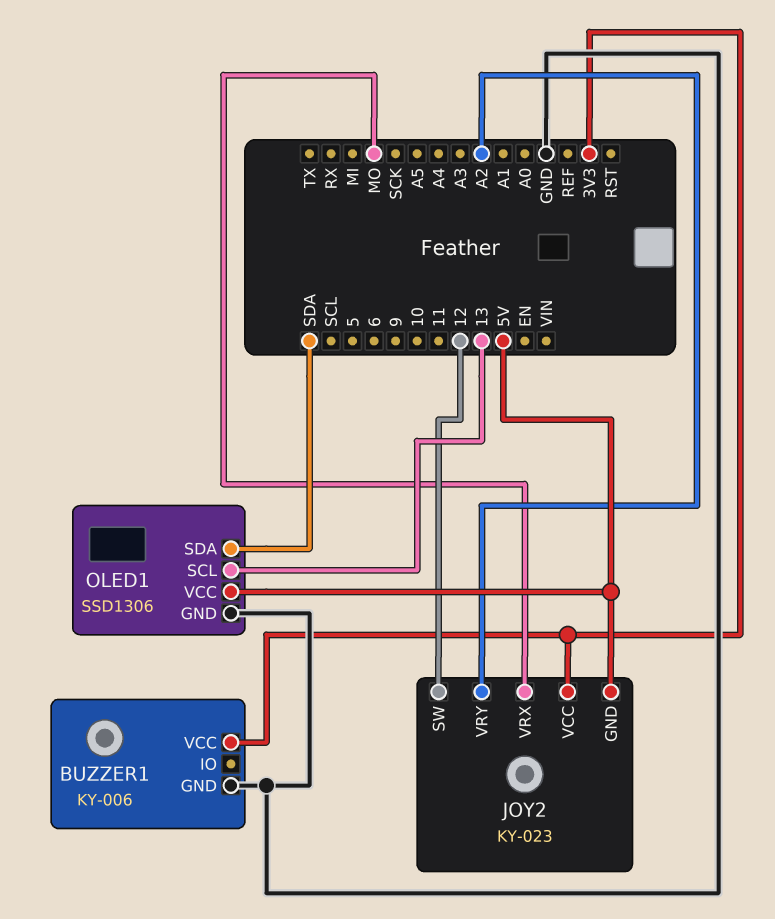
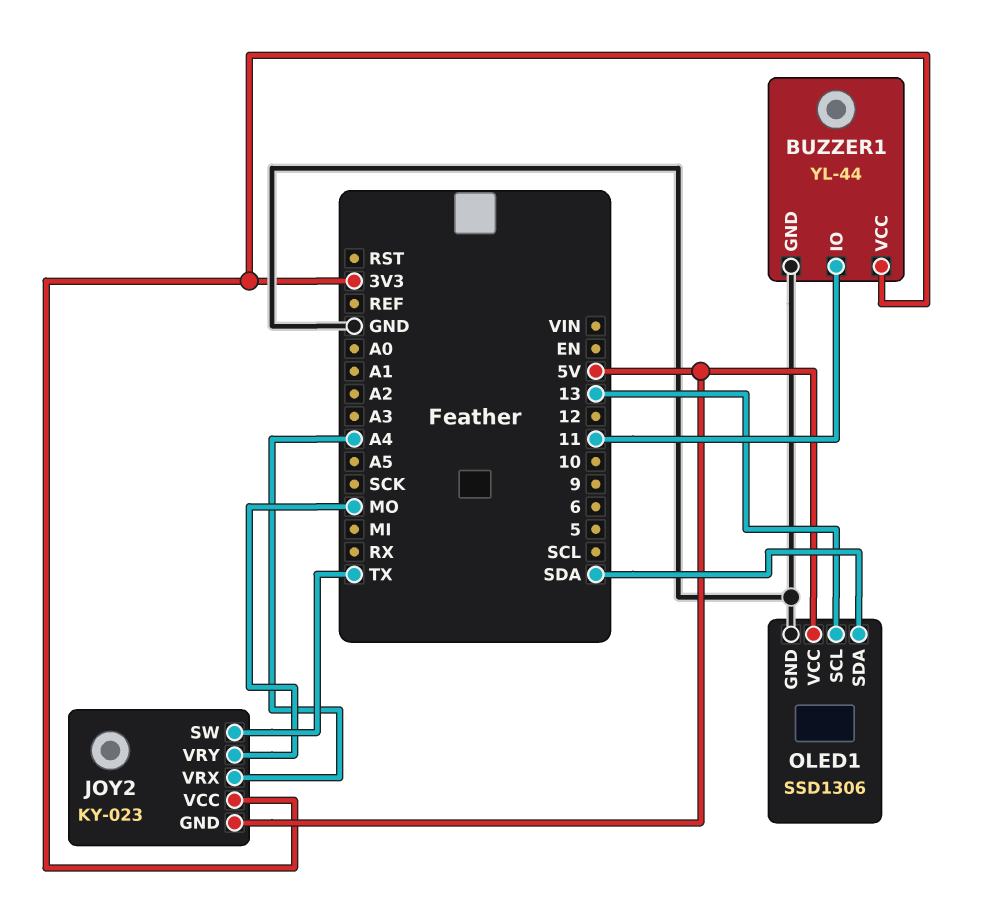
BUZZER1: KY-006 -> YL-44
BUZZER1 pin IO: none -> 11
JOY2 pin SW: 12 -> TX
JOY2 pin VRX: MO -> A4
JOY2 pin VRY: A2 -> MO

